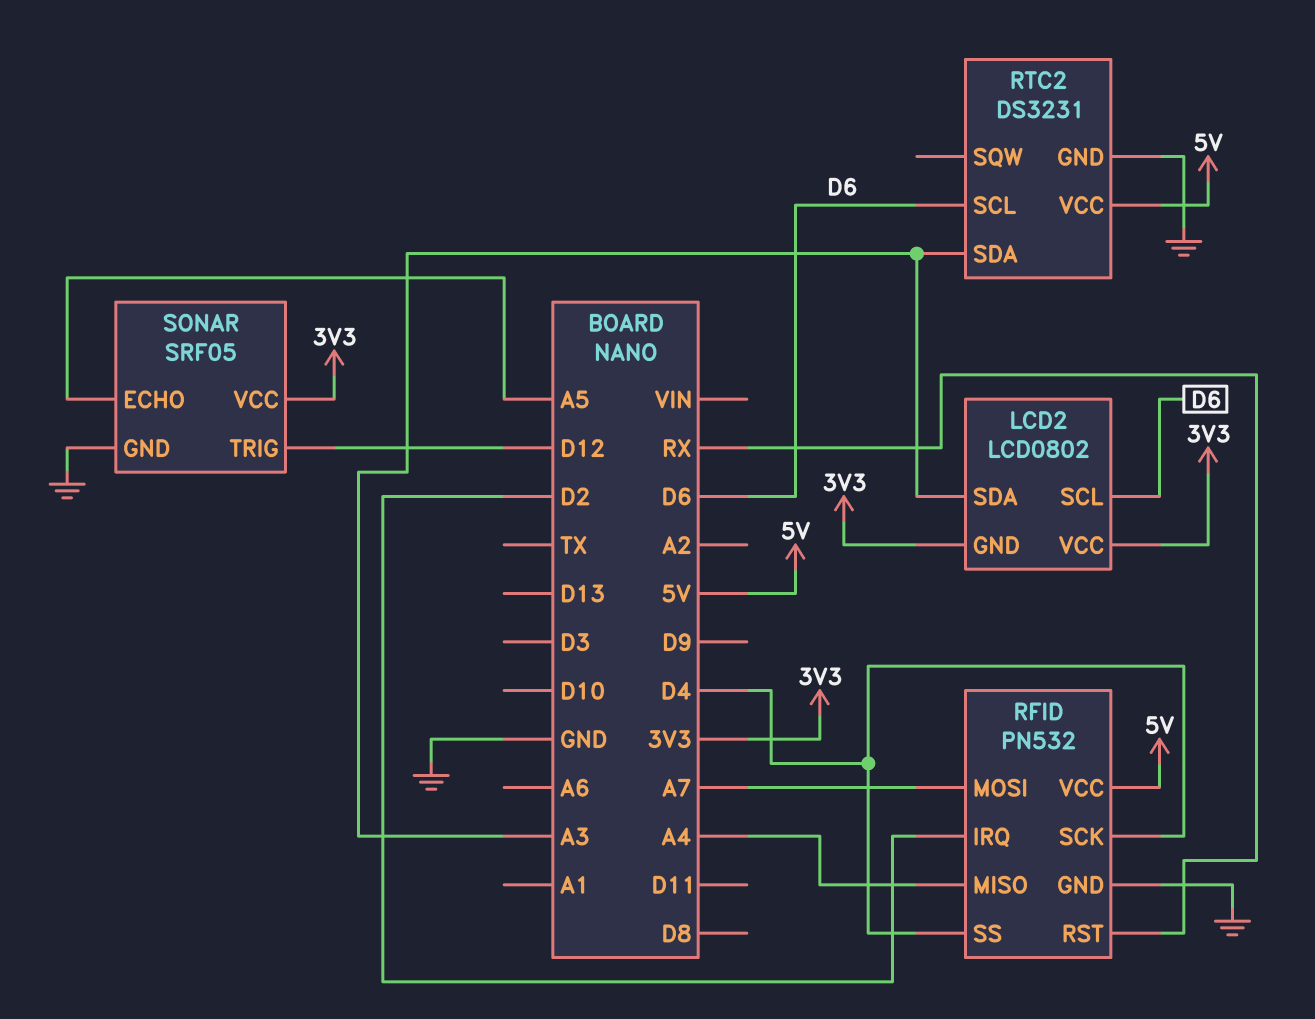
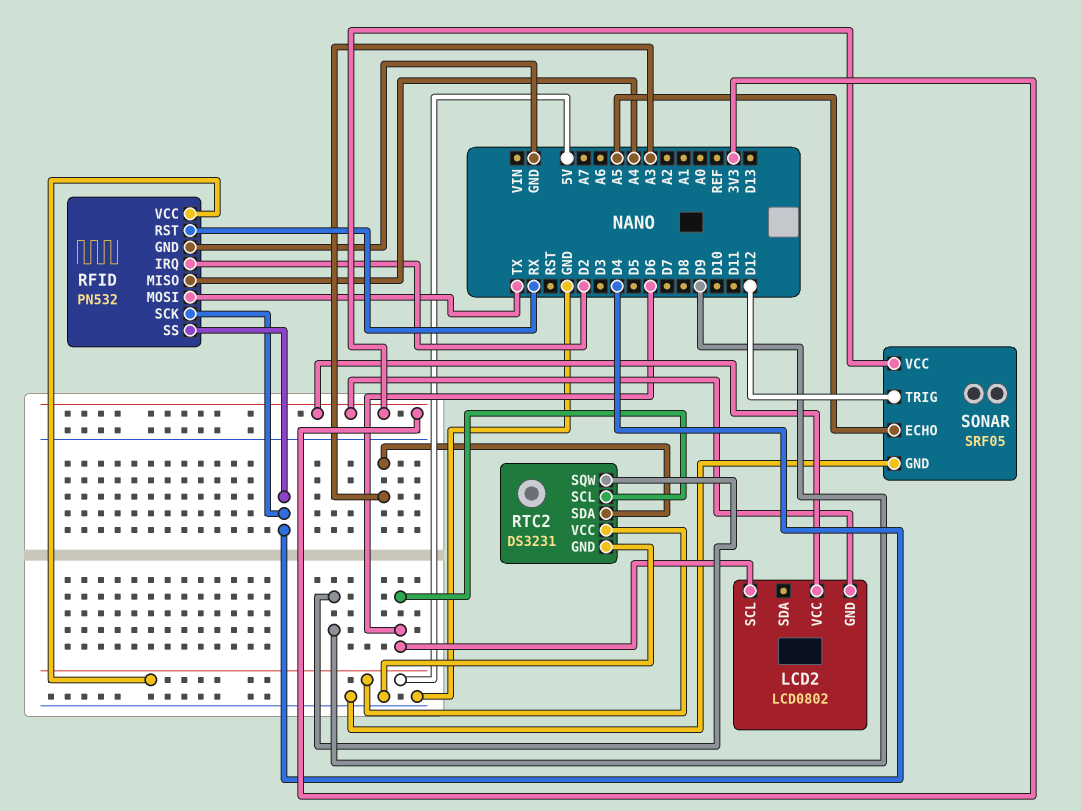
LCD2 pin SDA: A3 -> none
RFID pin MOSI: A7 -> TX
RTC2 pin SQW: none -> D9

